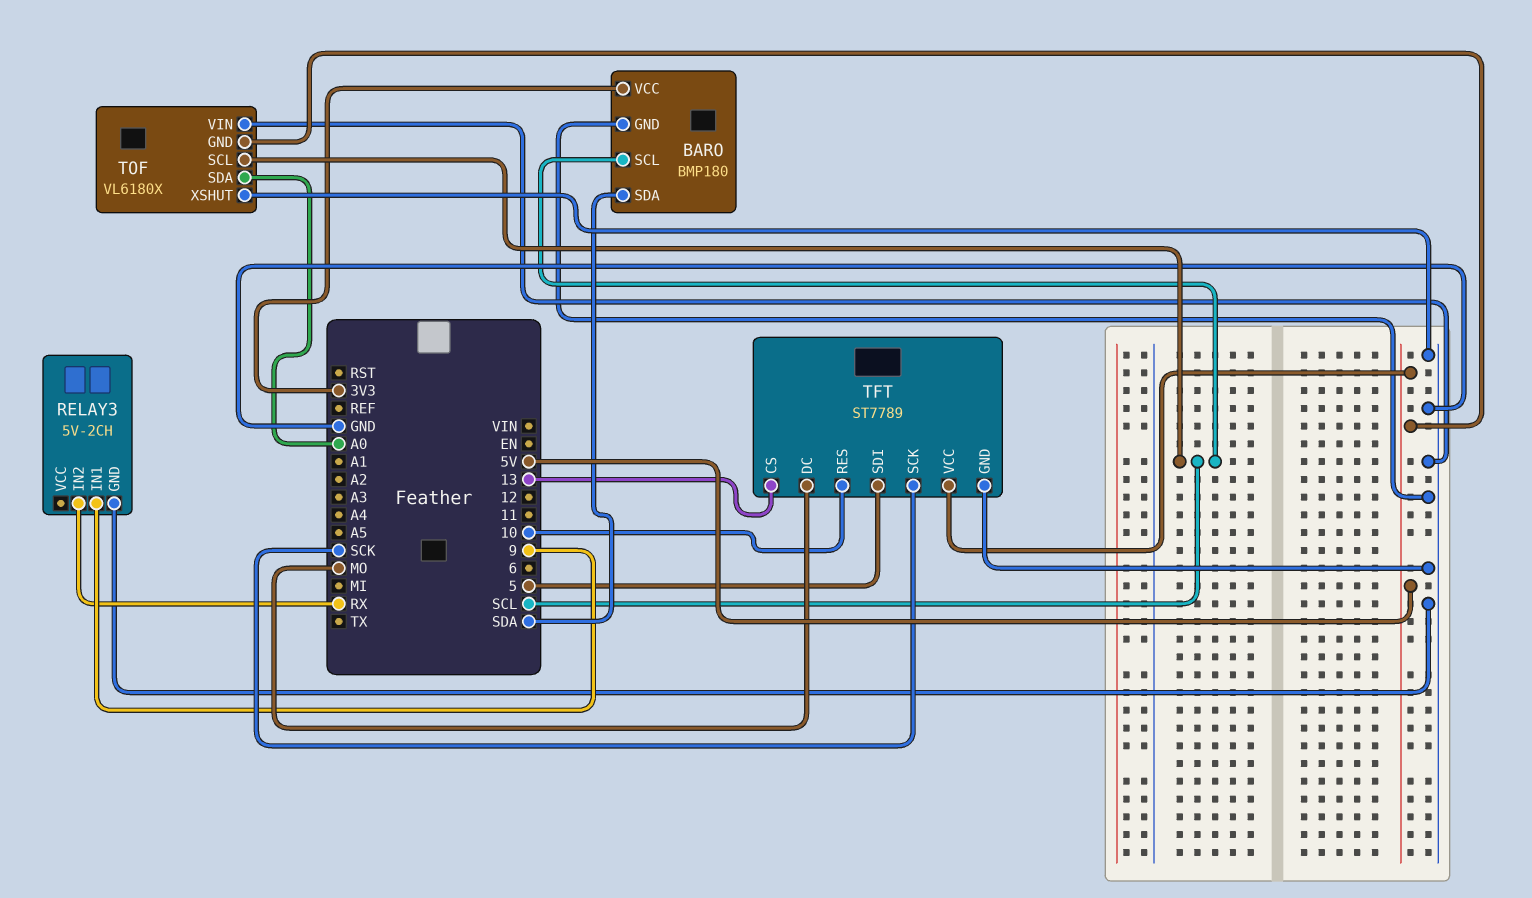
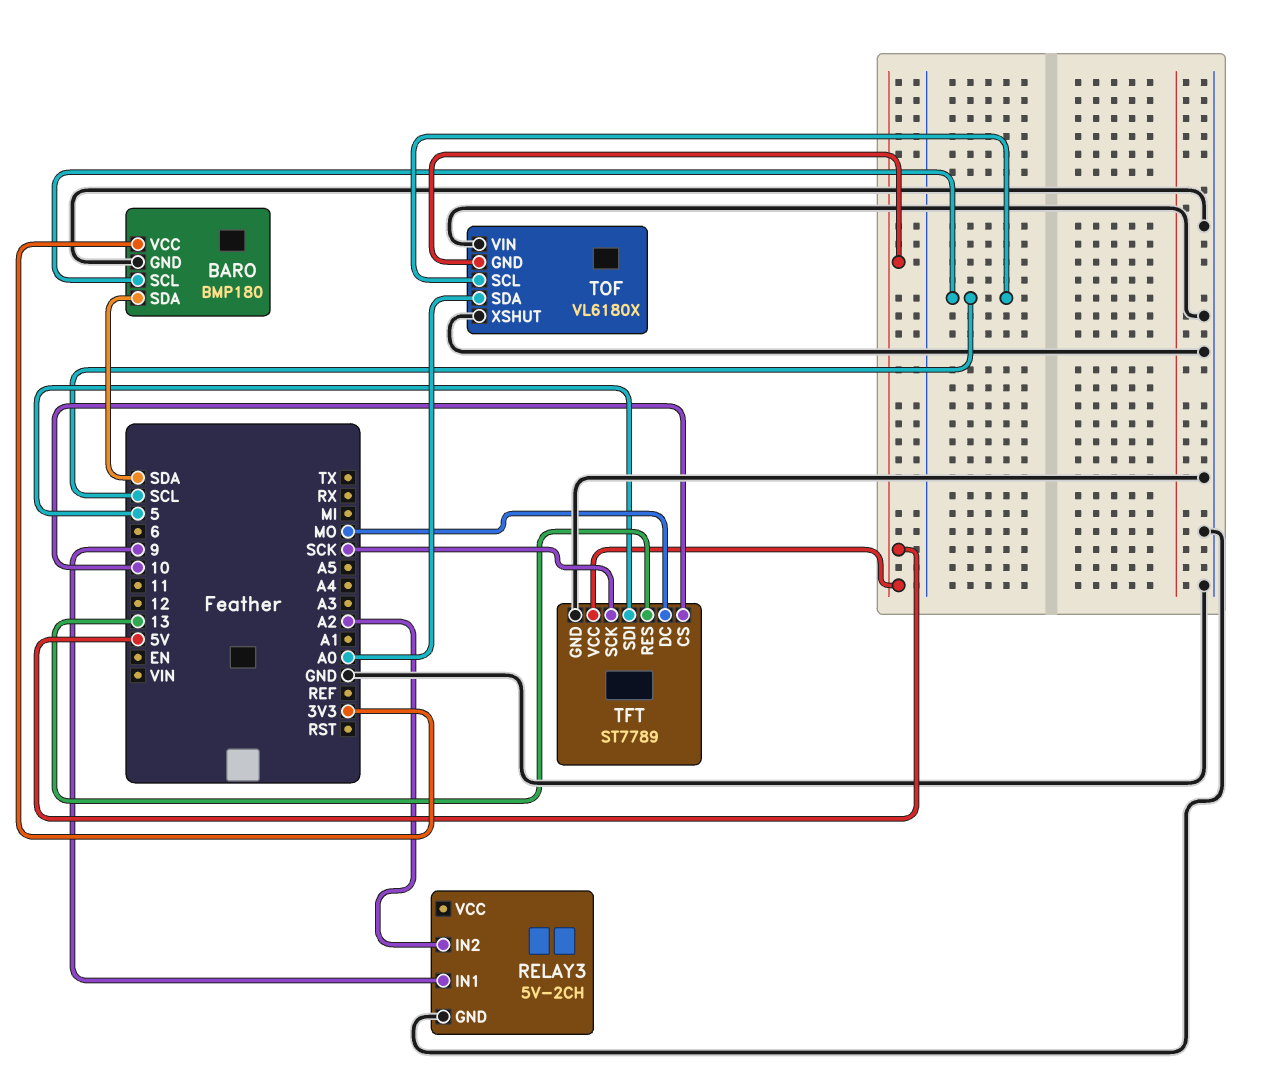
RELAY3 pin IN2: RX -> A2
TFT pin CS: 13 -> 10
TFT pin RES: 10 -> 13

